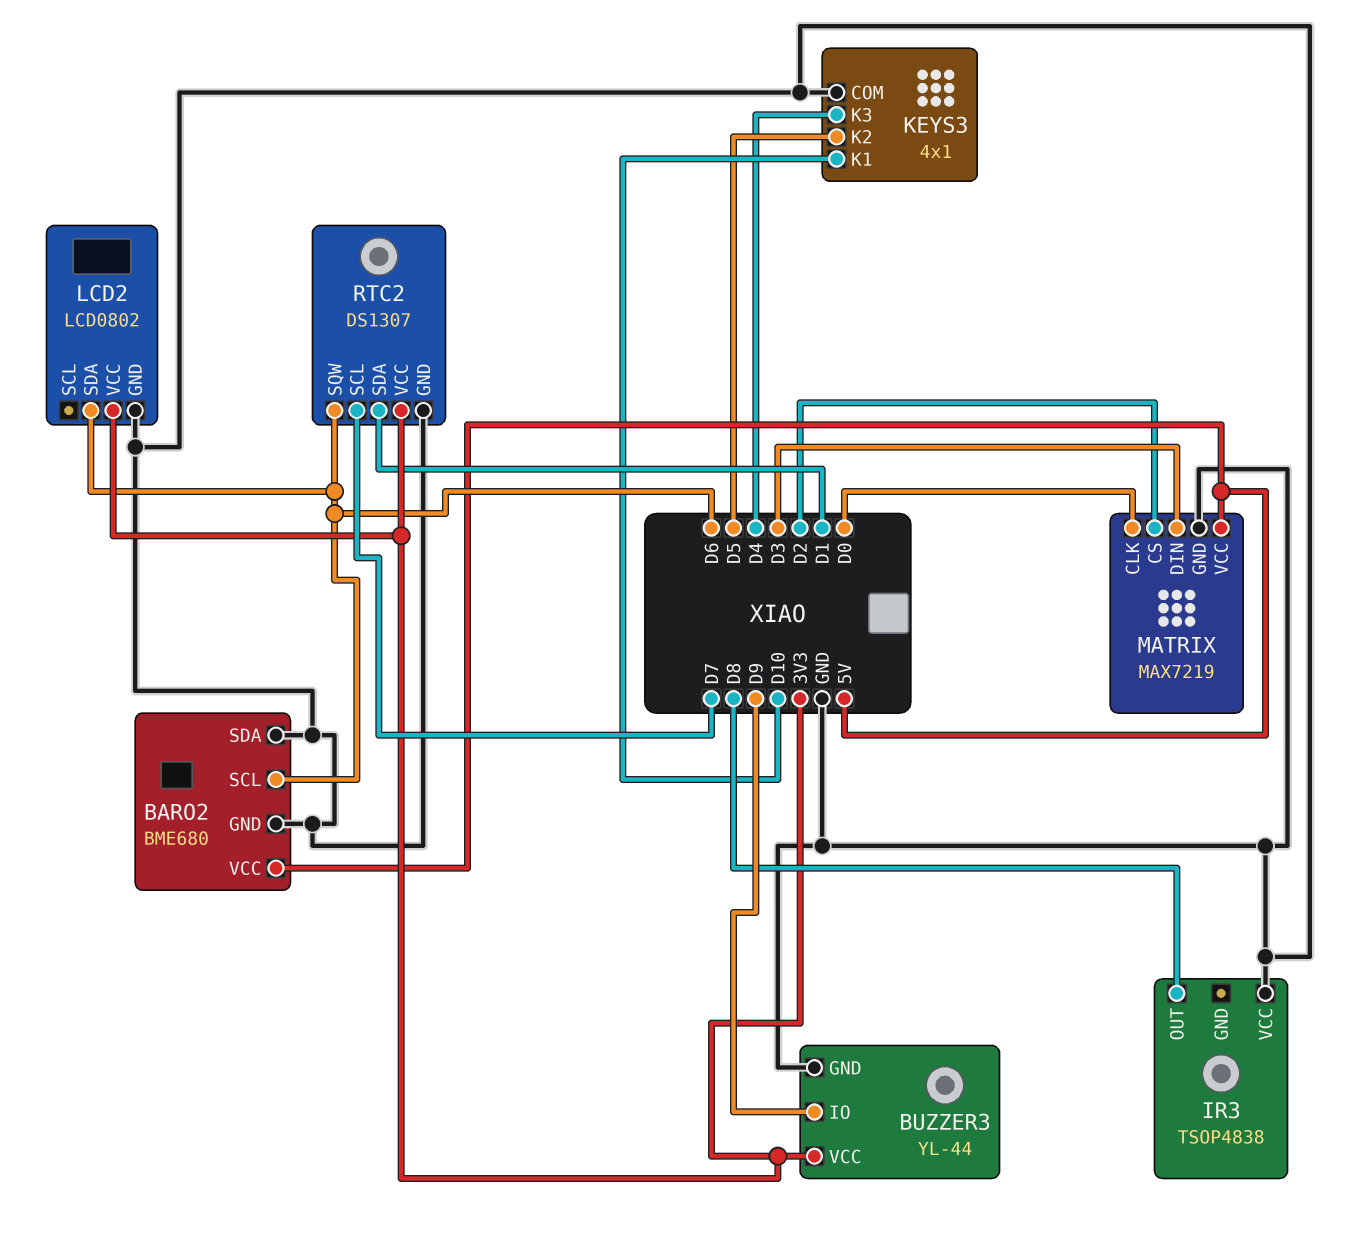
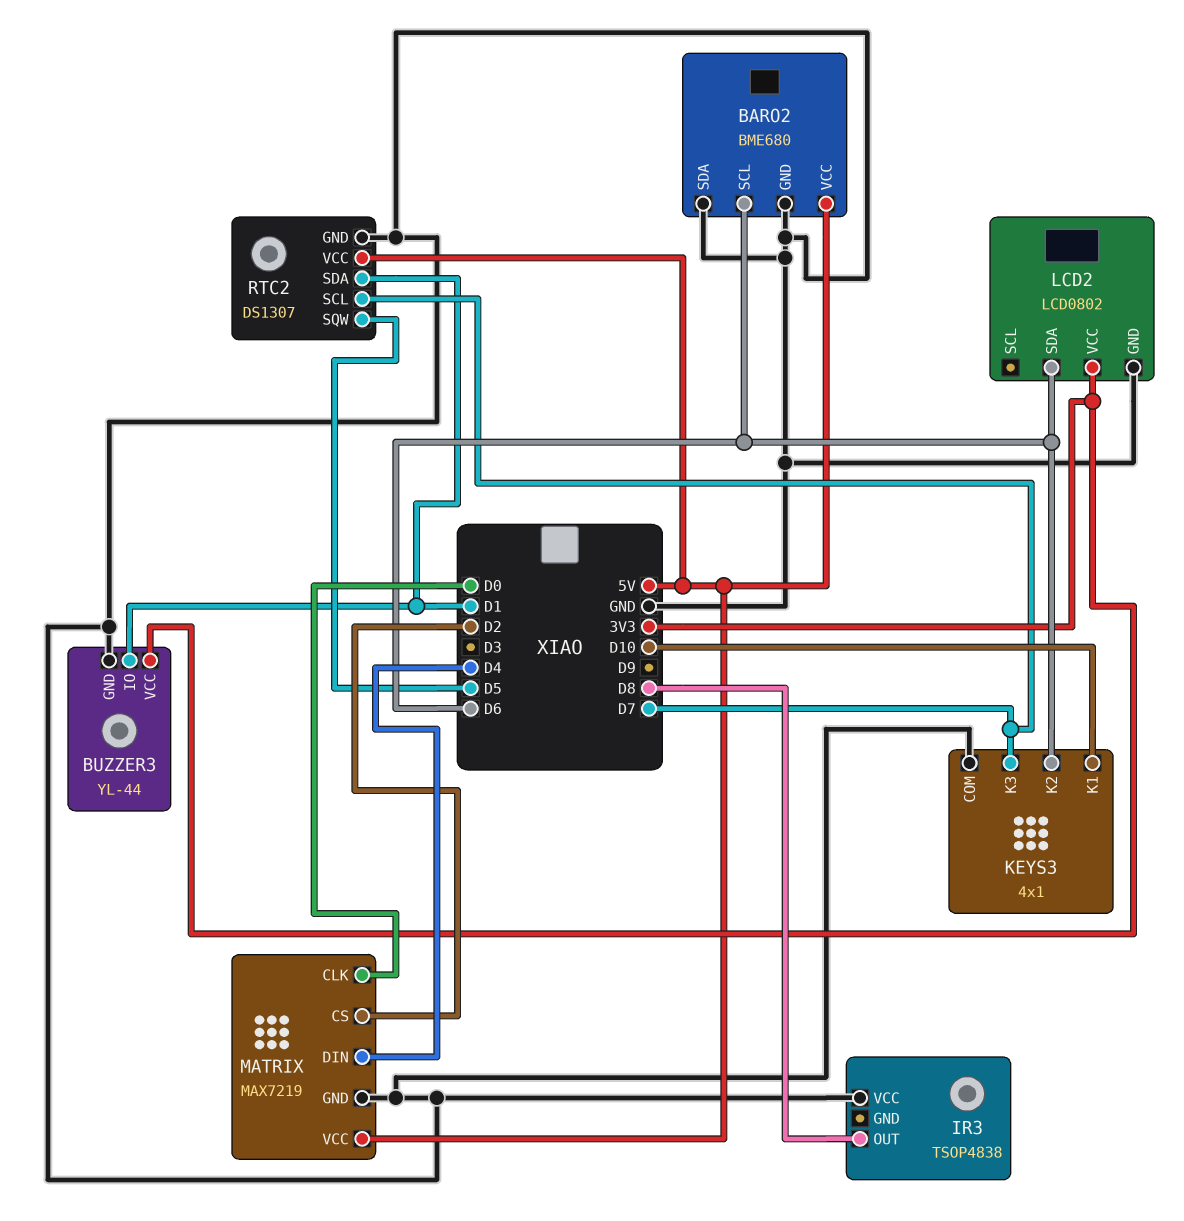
BUZZER3 pin IO: D9 -> D1
KEYS3 pin K2: D5 -> D6
KEYS3 pin K3: D4 -> D7
MATRIX pin DIN: D3 -> D4
RTC2 pin SQW: D6 -> D5
RTC2 pin VCC: 3V3 -> 5V

